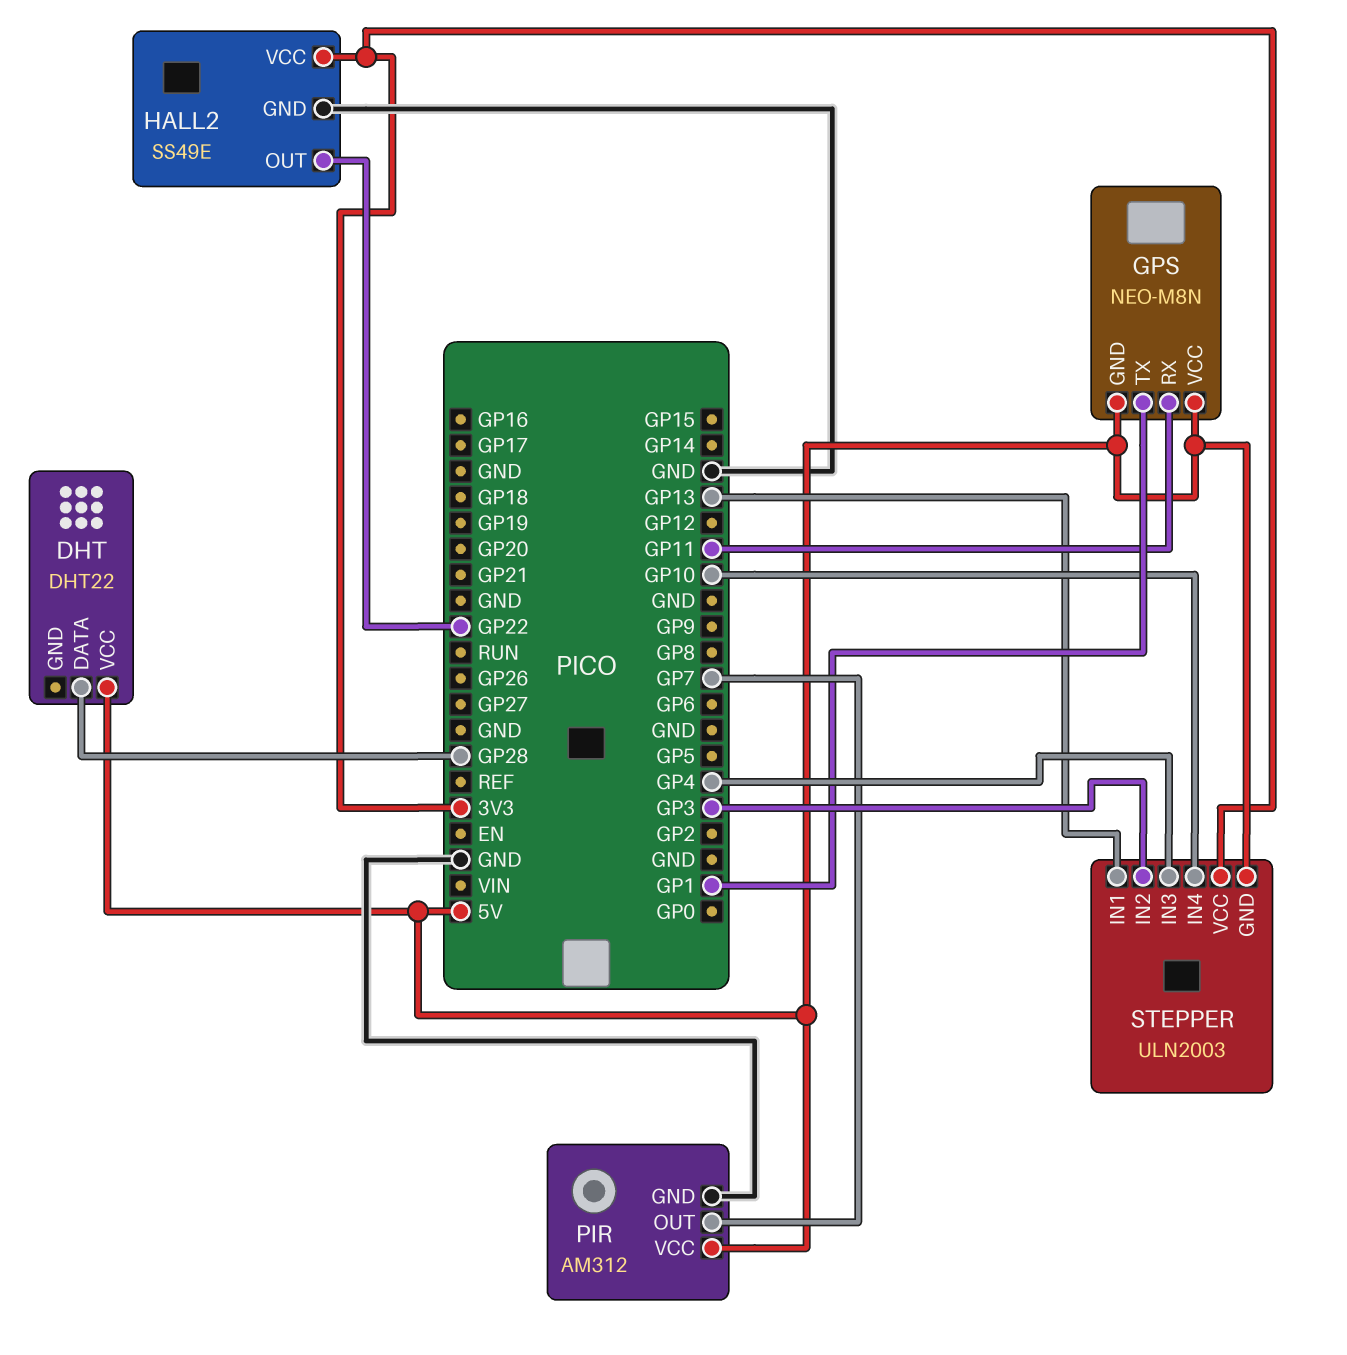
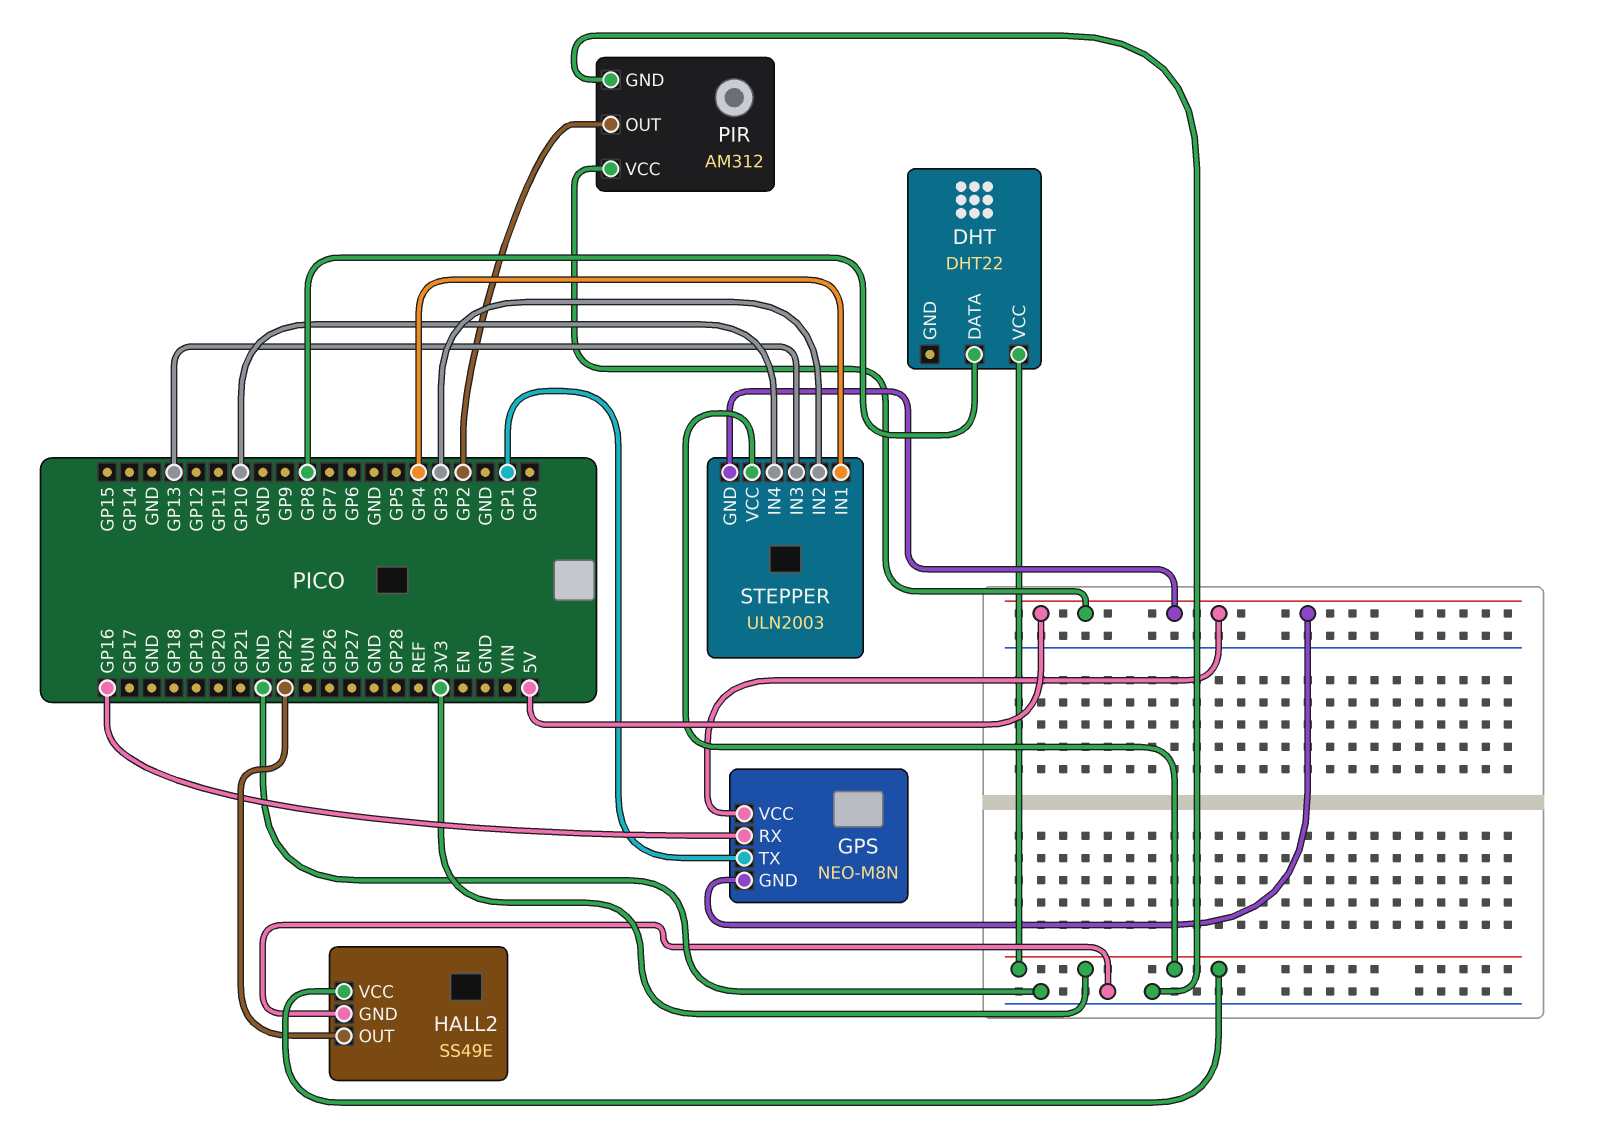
DHT pin DATA: GP28 -> GP8
DHT pin VCC: 5V -> 3V3
GPS pin RX: GP11 -> GP16
PIR pin OUT: GP7 -> GP2
STEPPER pin IN1: GP13 -> GP4
STEPPER pin IN3: GP4 -> GP13

